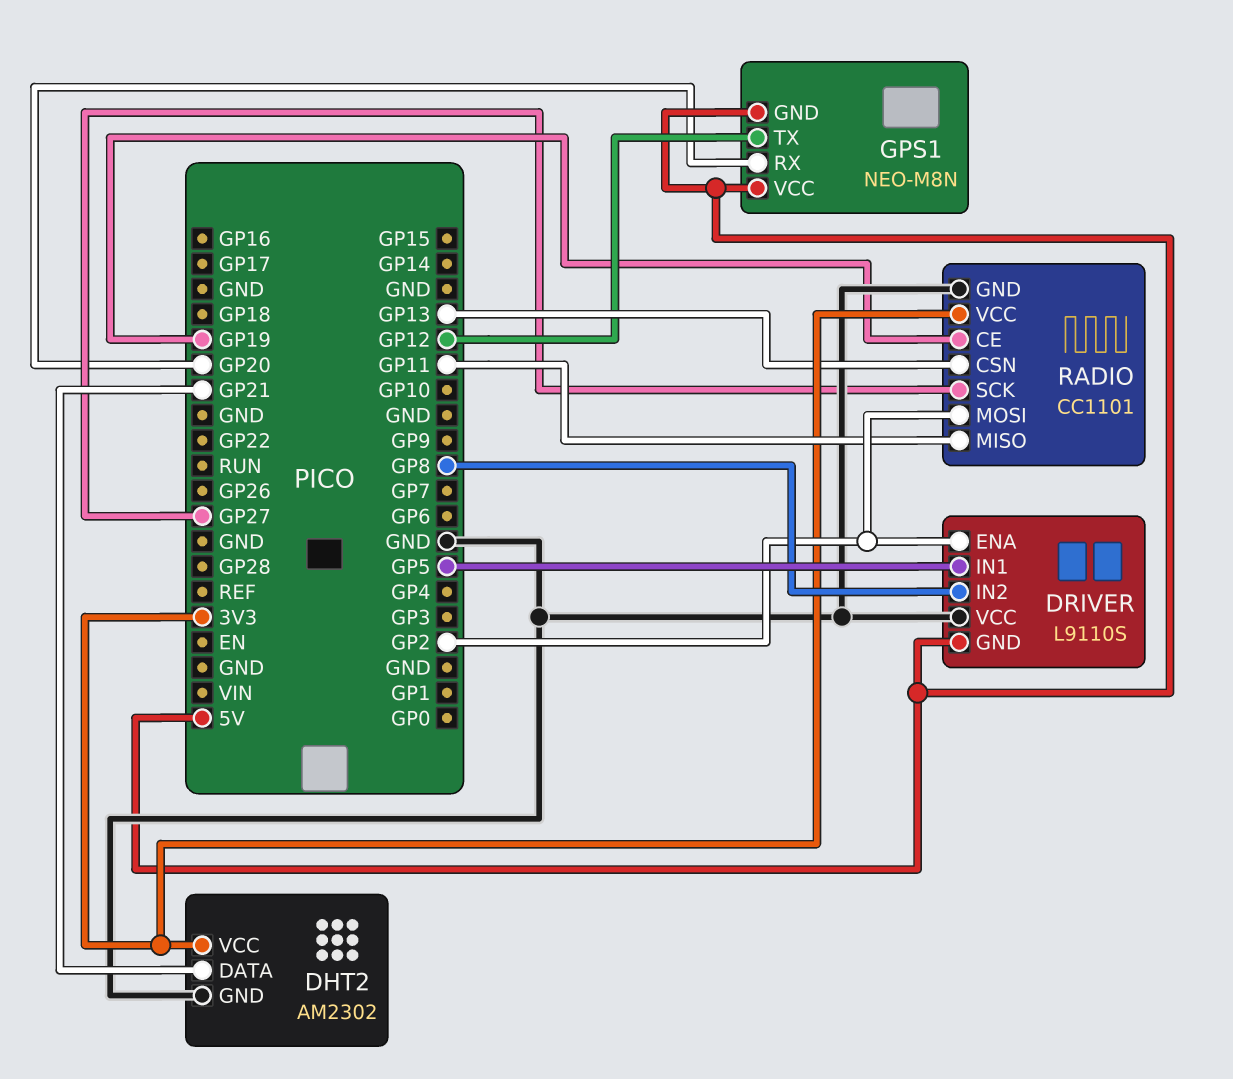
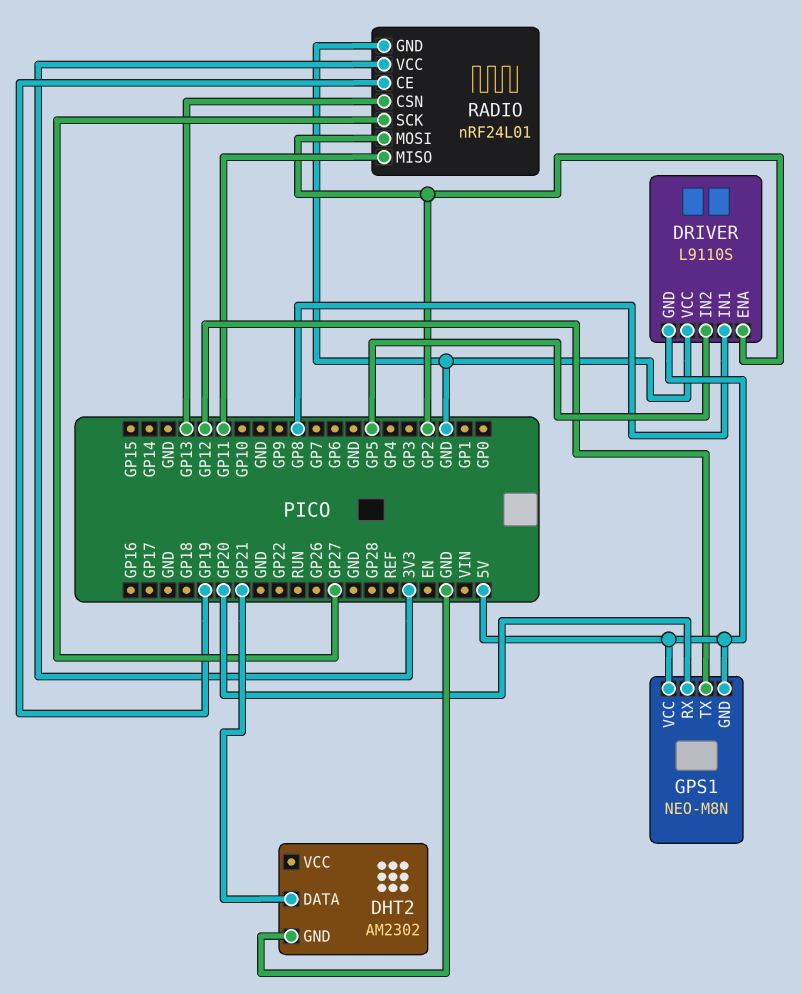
DHT2 pin VCC: 3V3 -> none
DRIVER pin IN1: GP5 -> GP8
DRIVER pin IN2: GP8 -> GP5
RADIO: CC1101 -> nRF24L01

